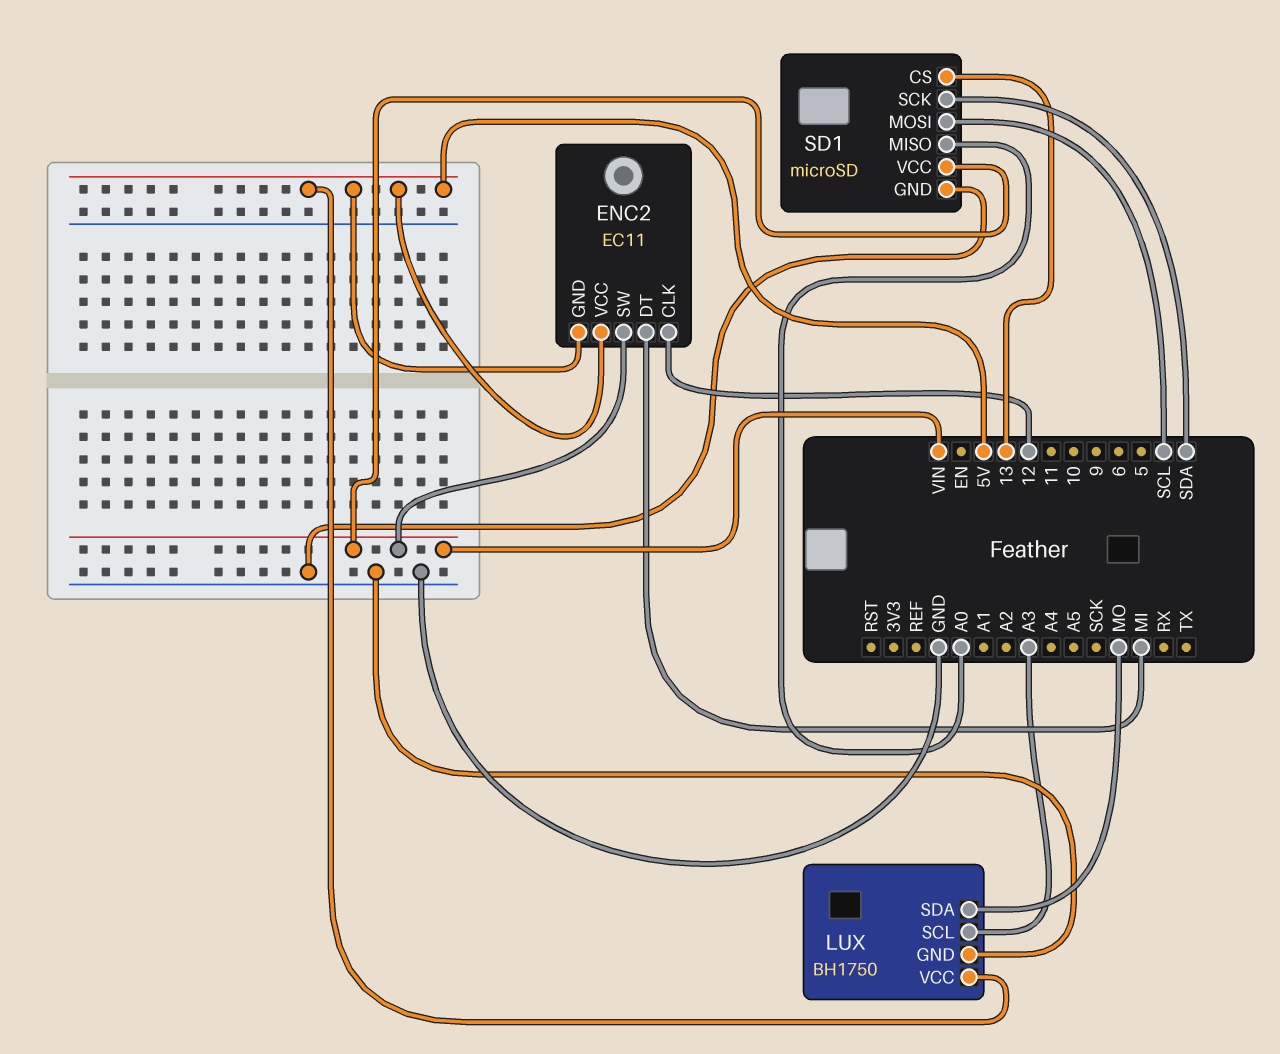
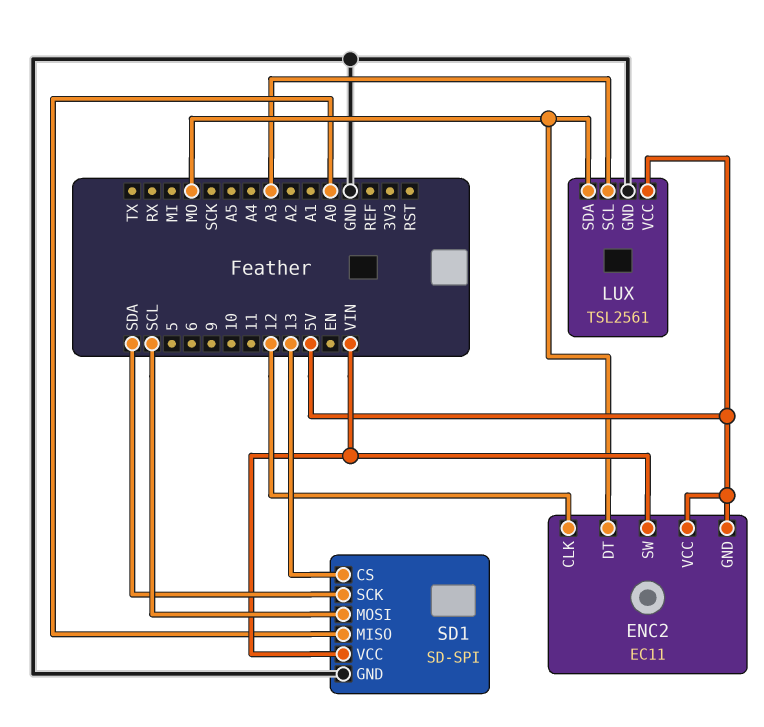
ENC2 pin DT: MI -> MO
LUX: BH1750 -> TSL2561
SD1: microSD -> SD-SPI

